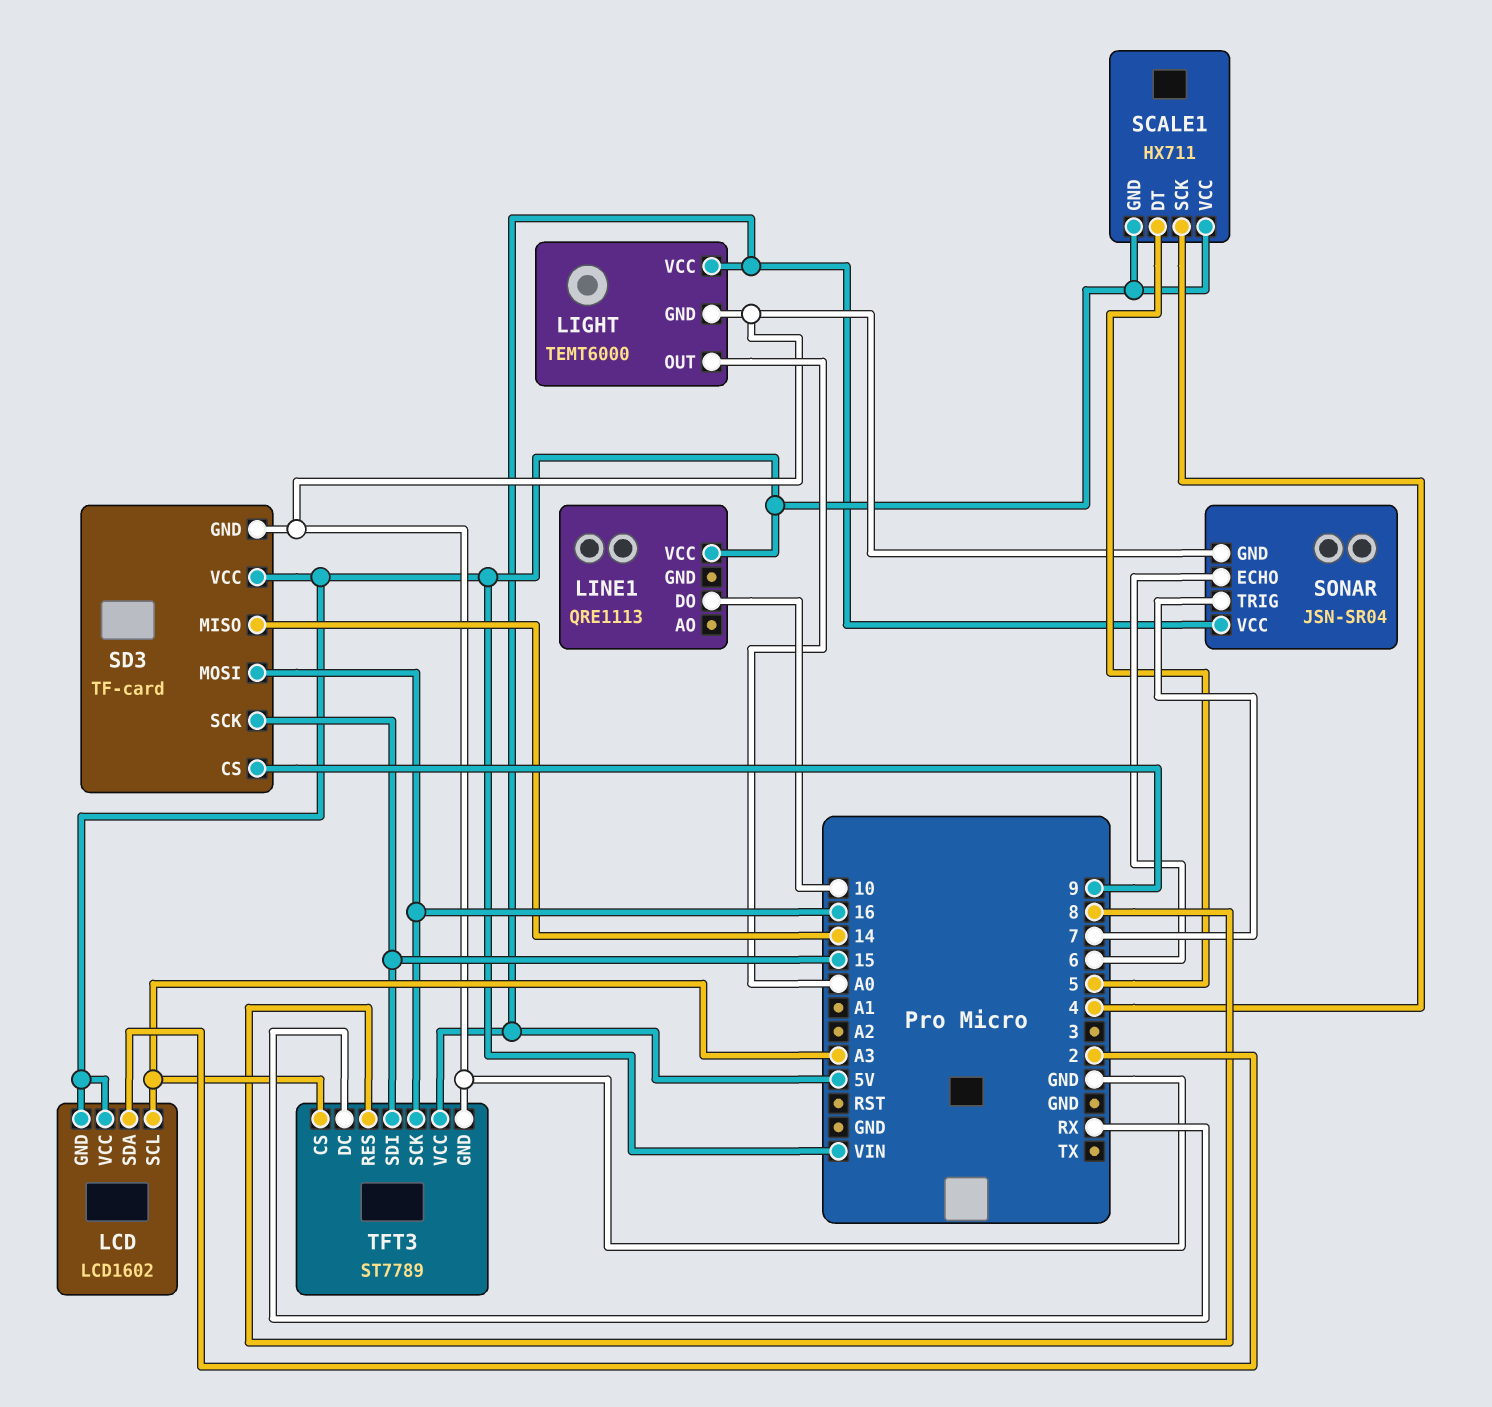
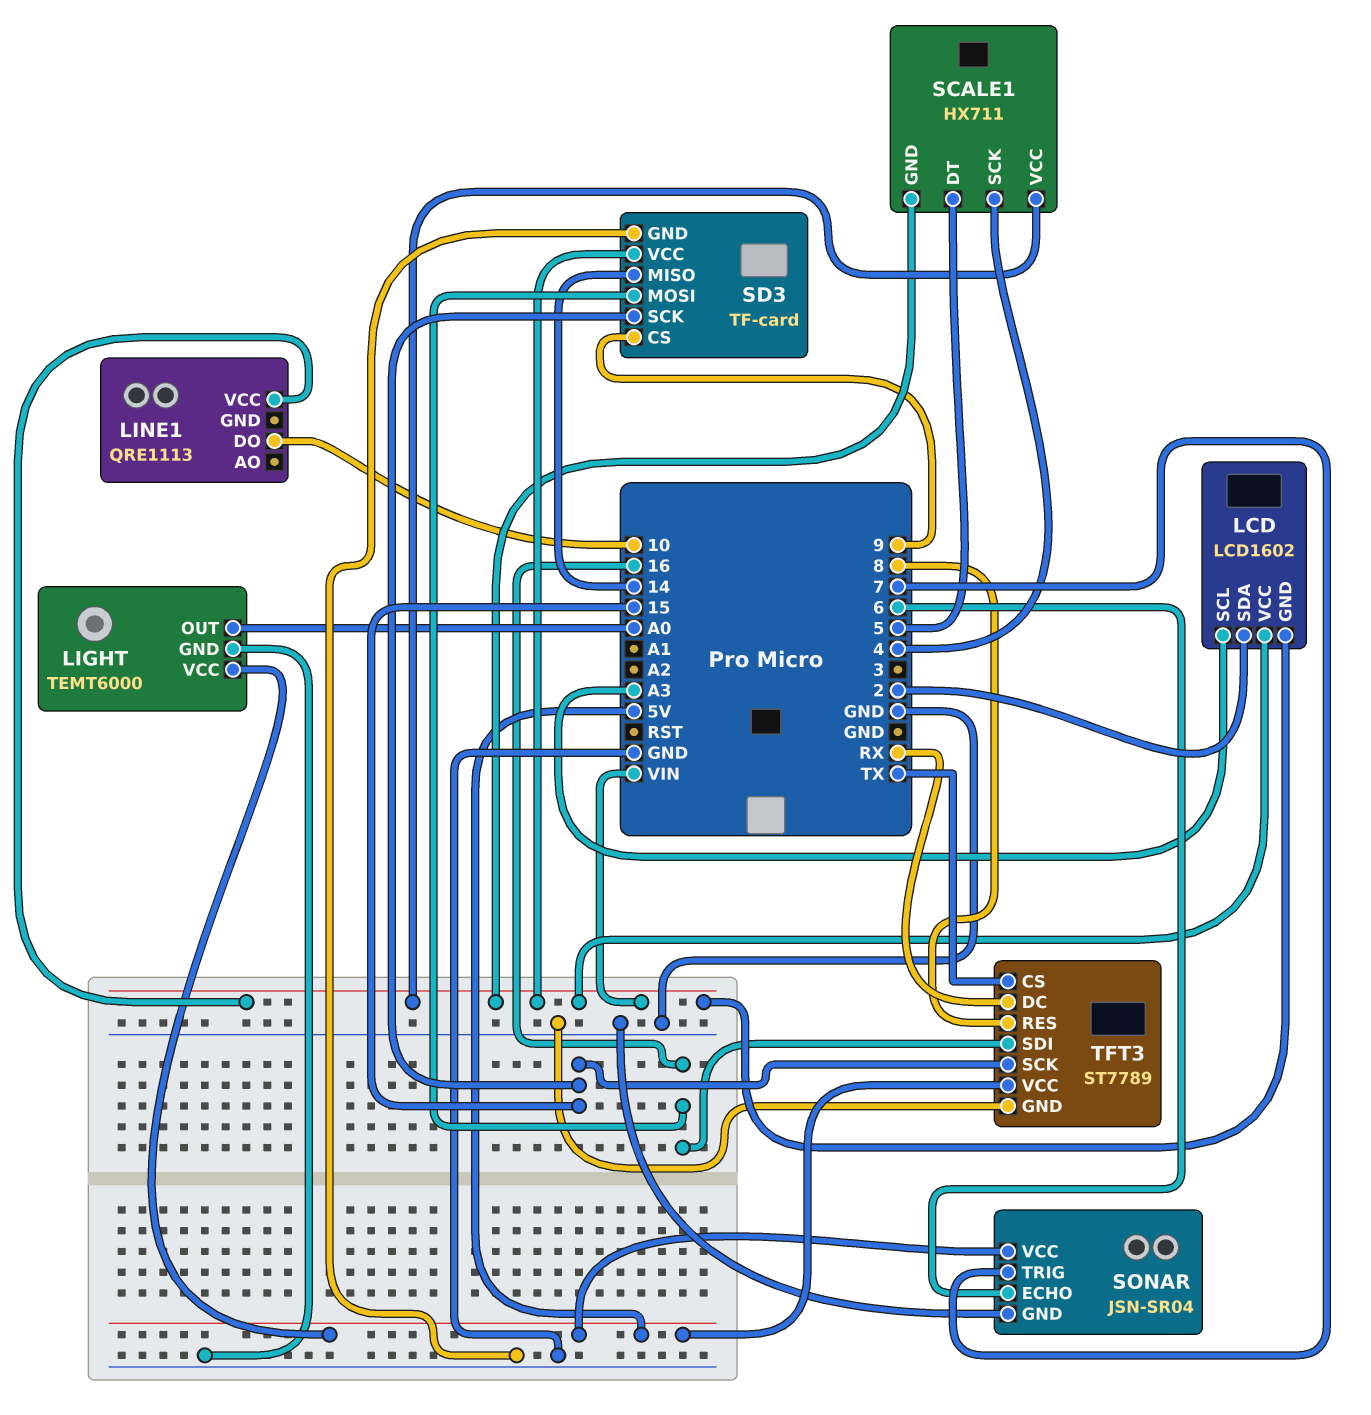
TFT3 pin CS: A3 -> TX
TFT3 pin SCK: 16 -> 15
TFT3 pin SDI: 15 -> 16

